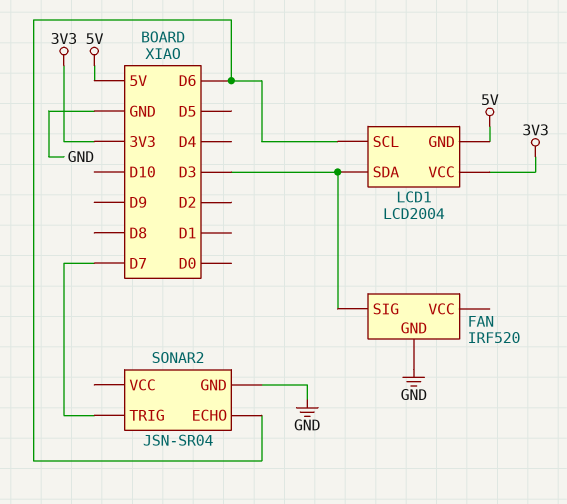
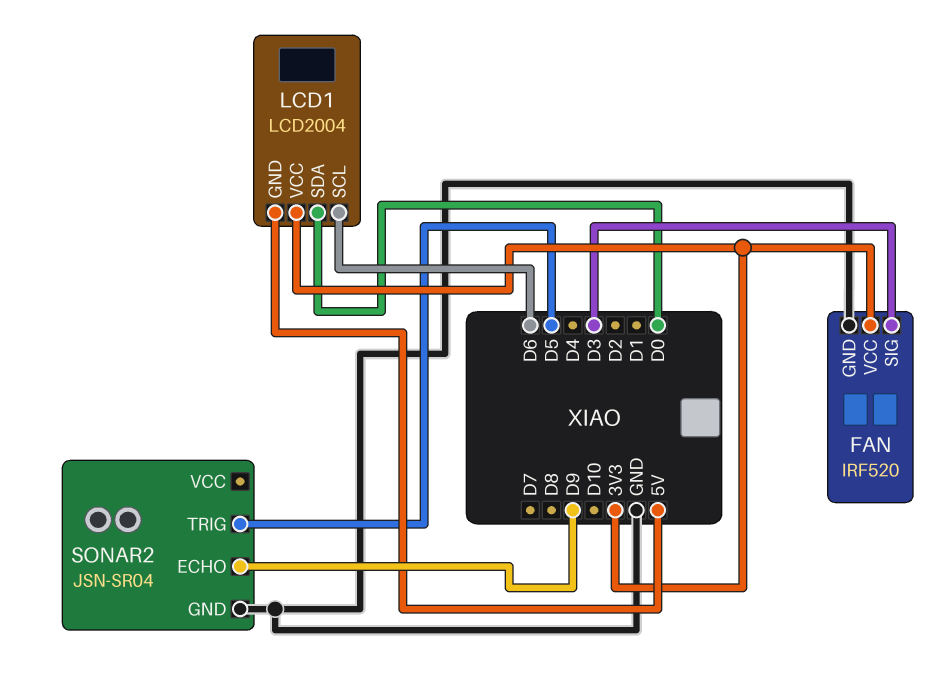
FAN pin VCC: none -> 3V3
LCD1 pin SDA: D3 -> D0
SONAR2 pin ECHO: D6 -> D9
SONAR2 pin TRIG: D7 -> D5

